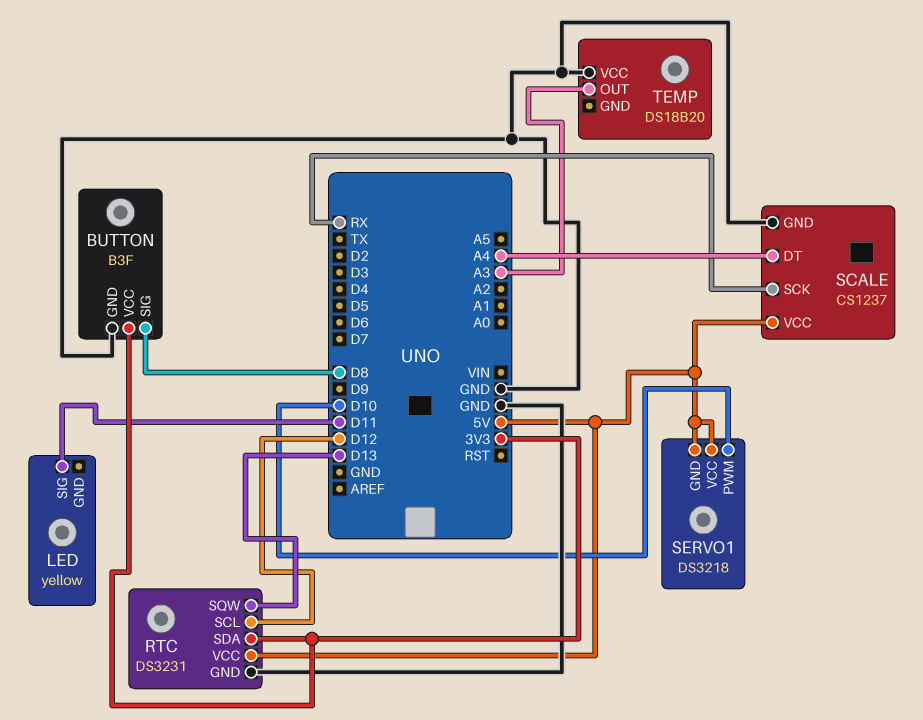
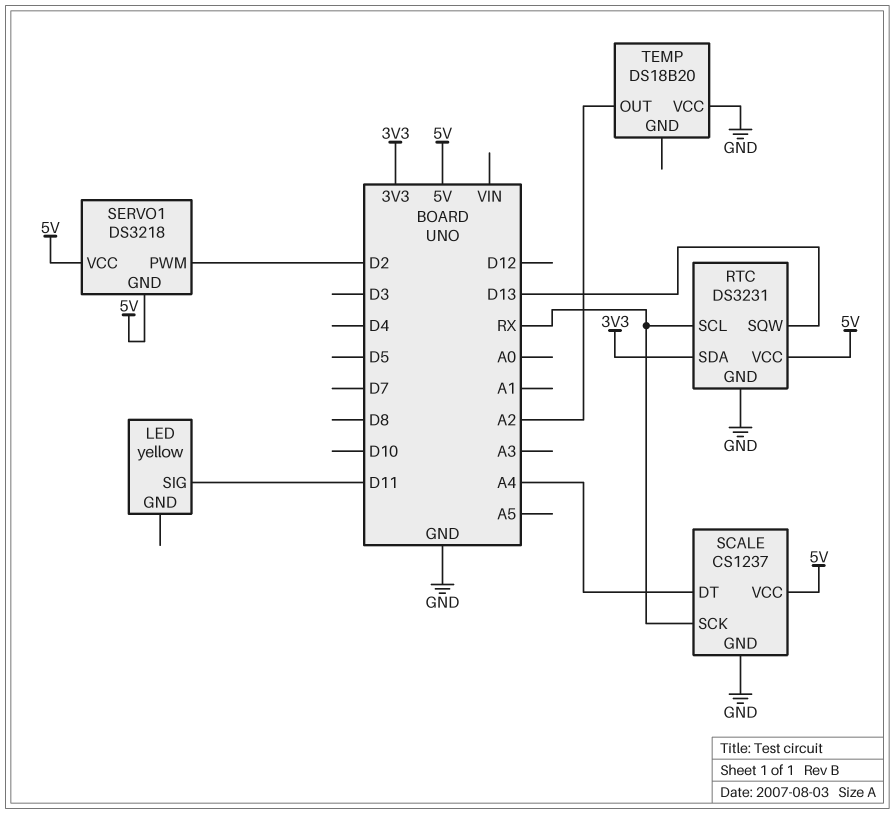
BUTTON: B3F -> none
BUTTON pin GND: GND -> none
BUTTON pin SIG: D8 -> none
BUTTON pin VCC: 3V3 -> none
RTC pin SCL: D12 -> RX
SERVO1 pin PWM: D10 -> D2
TEMP pin OUT: A3 -> A2

